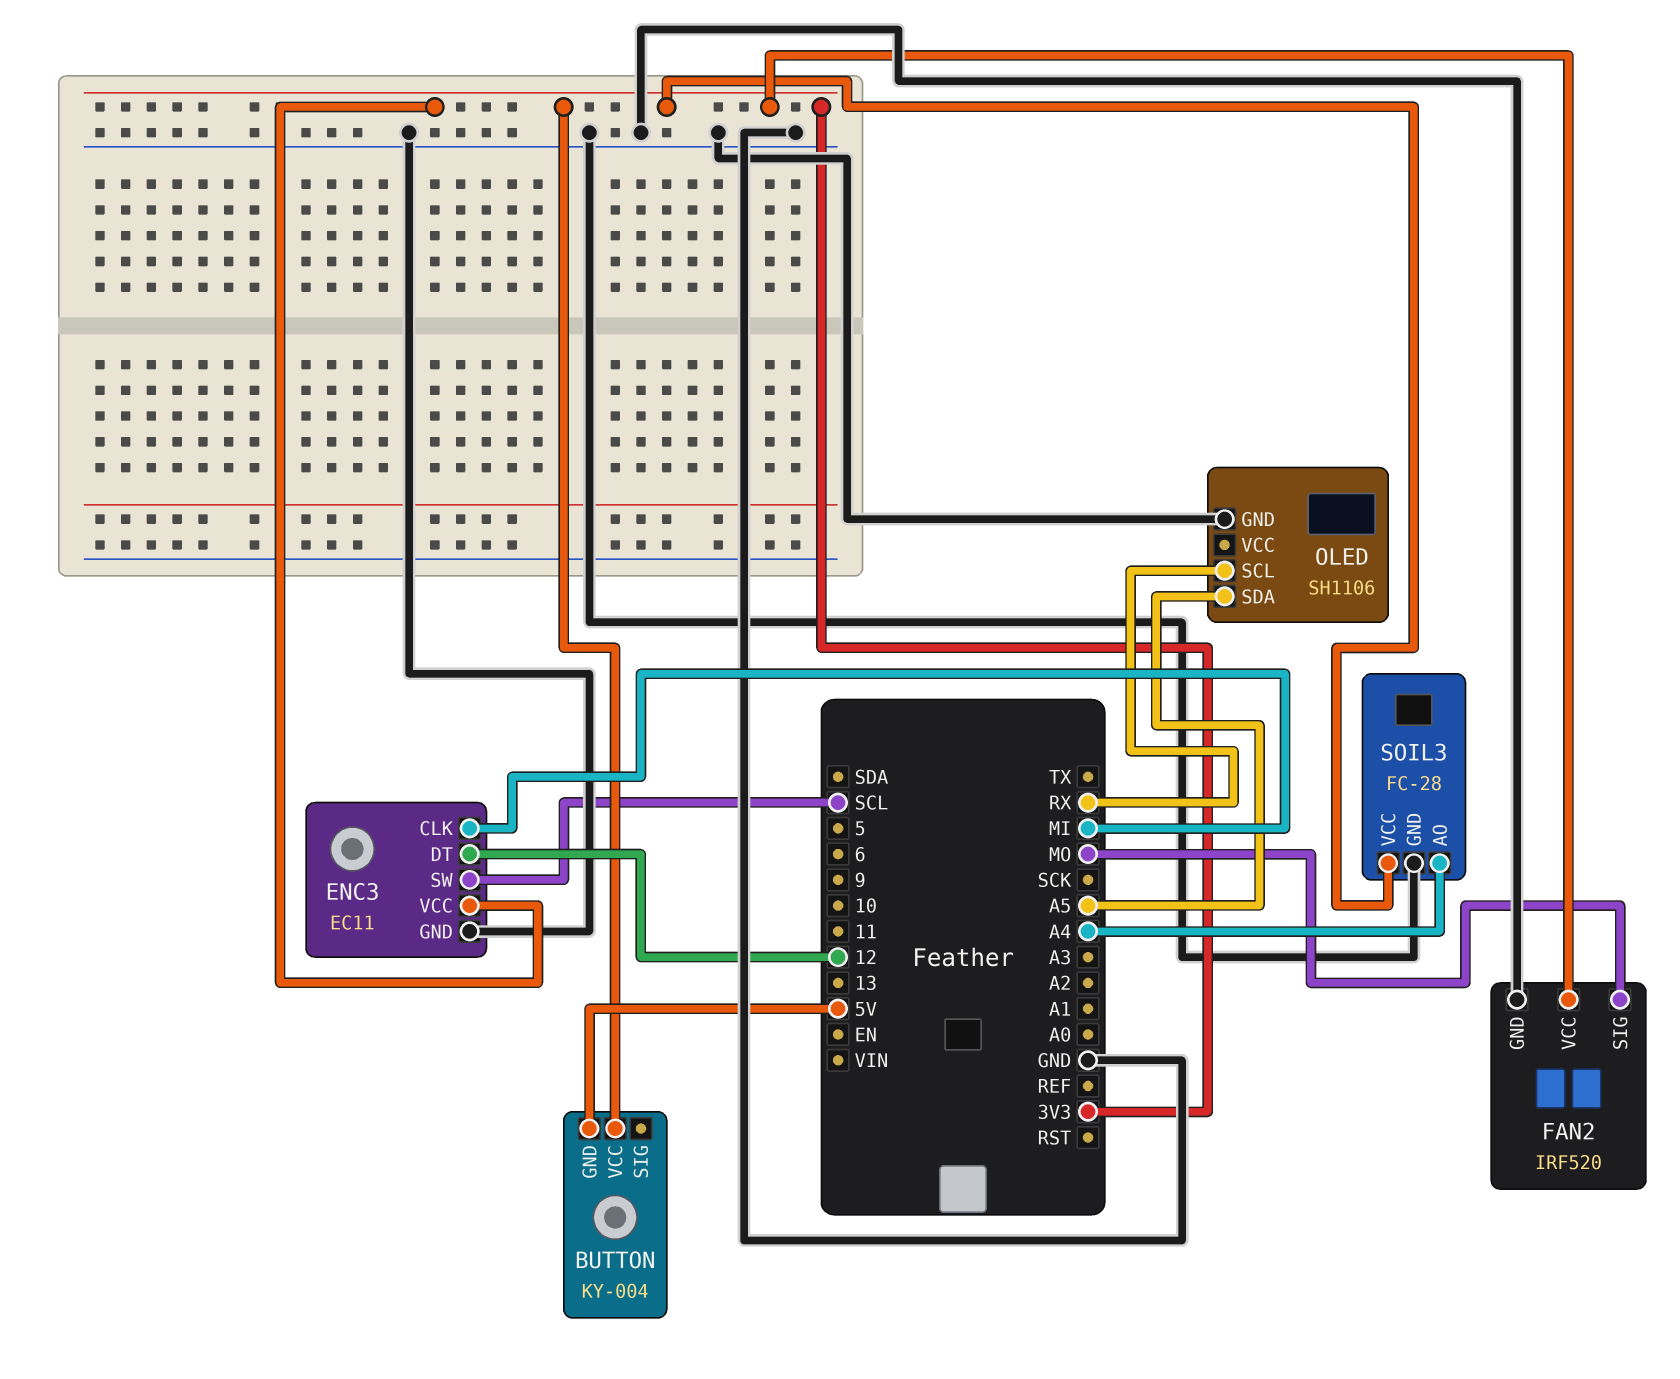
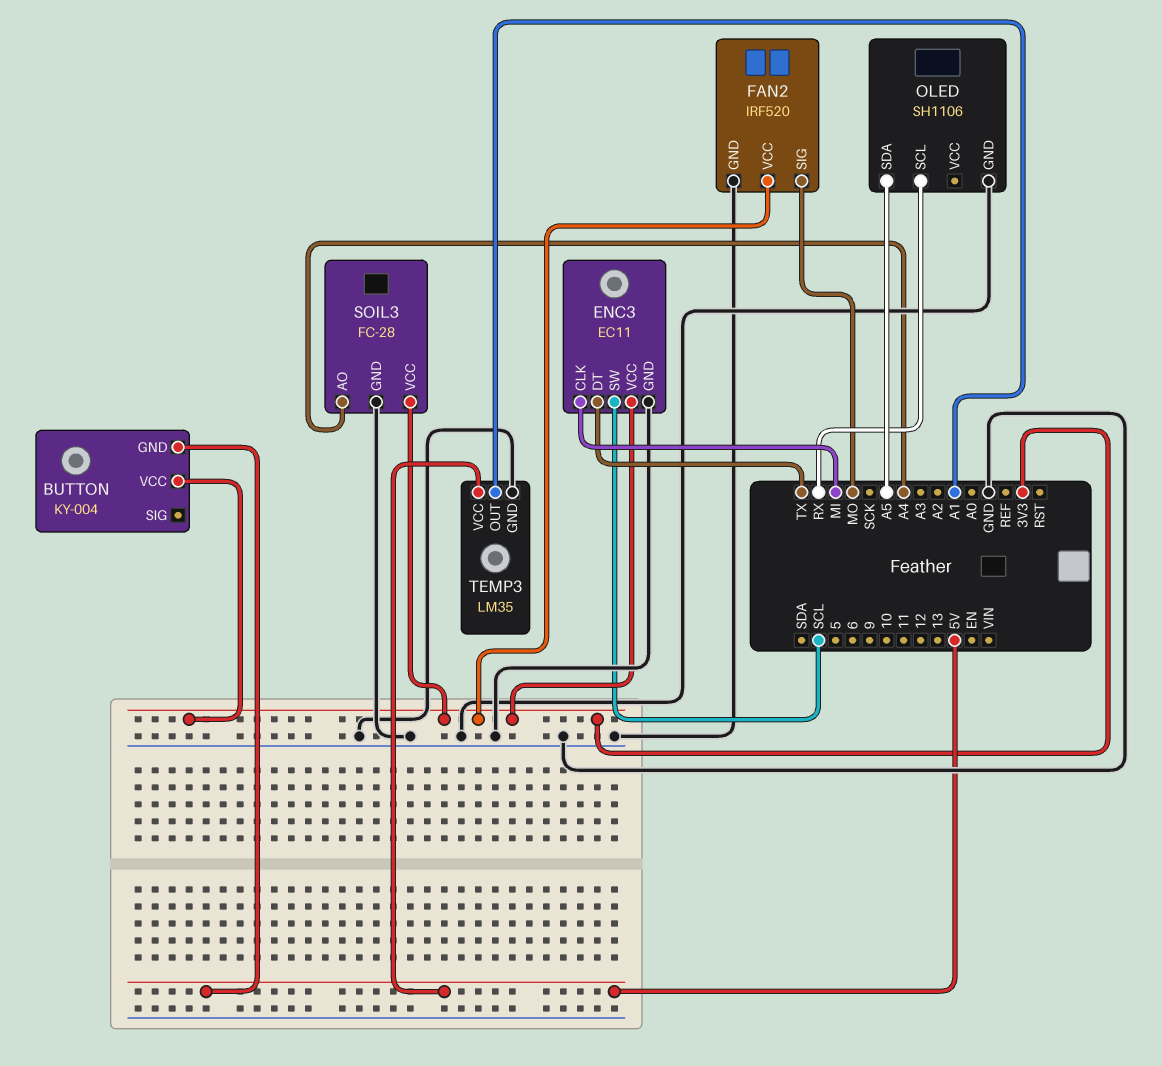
ENC3 pin DT: 12 -> TX
TEMP3: none -> LM35
TEMP3 pin GND: none -> GND
TEMP3 pin OUT: none -> A1
TEMP3 pin VCC: none -> 5V

